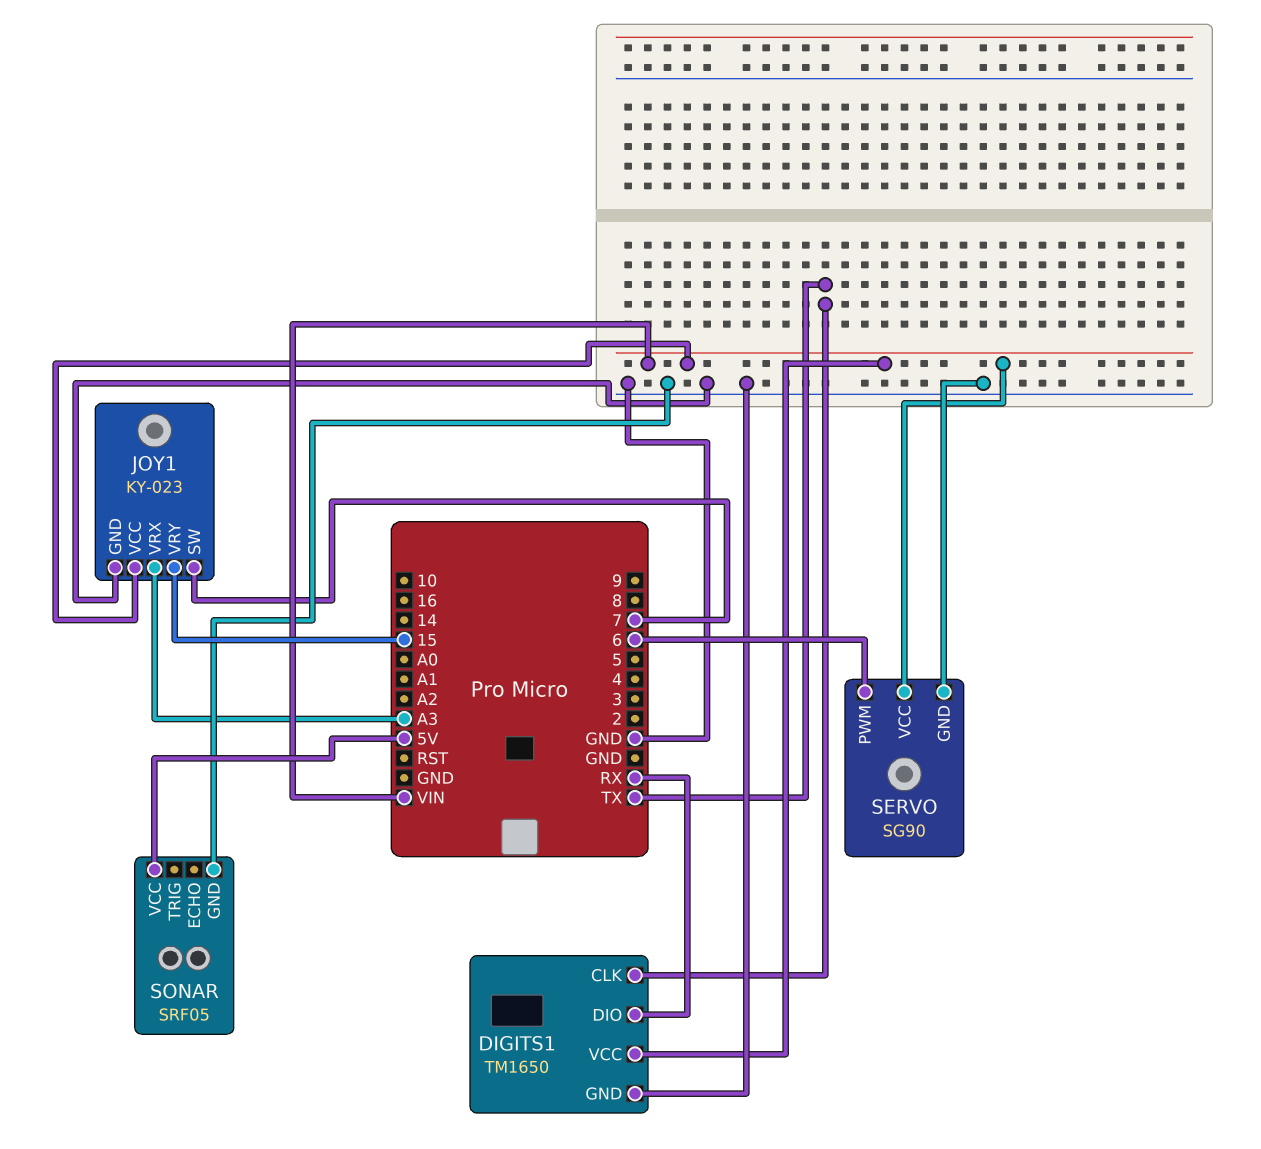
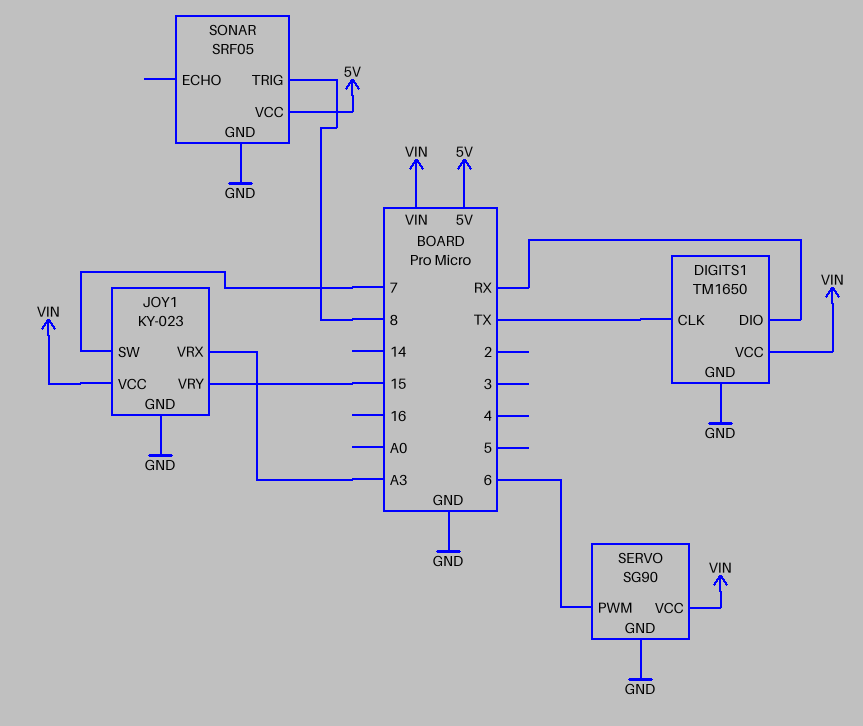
SONAR pin TRIG: none -> 8

